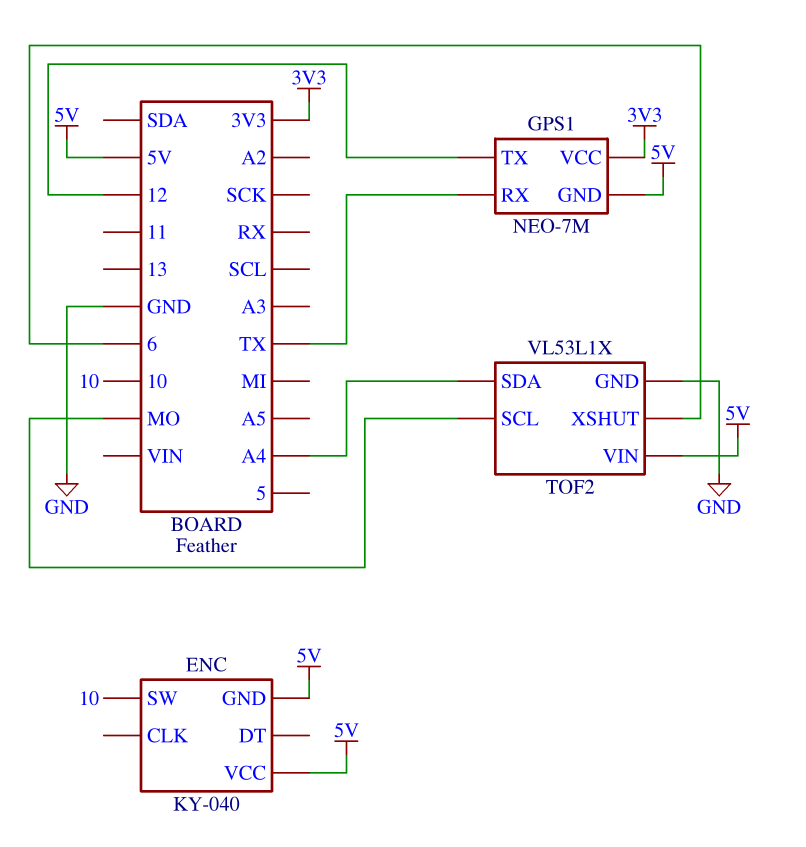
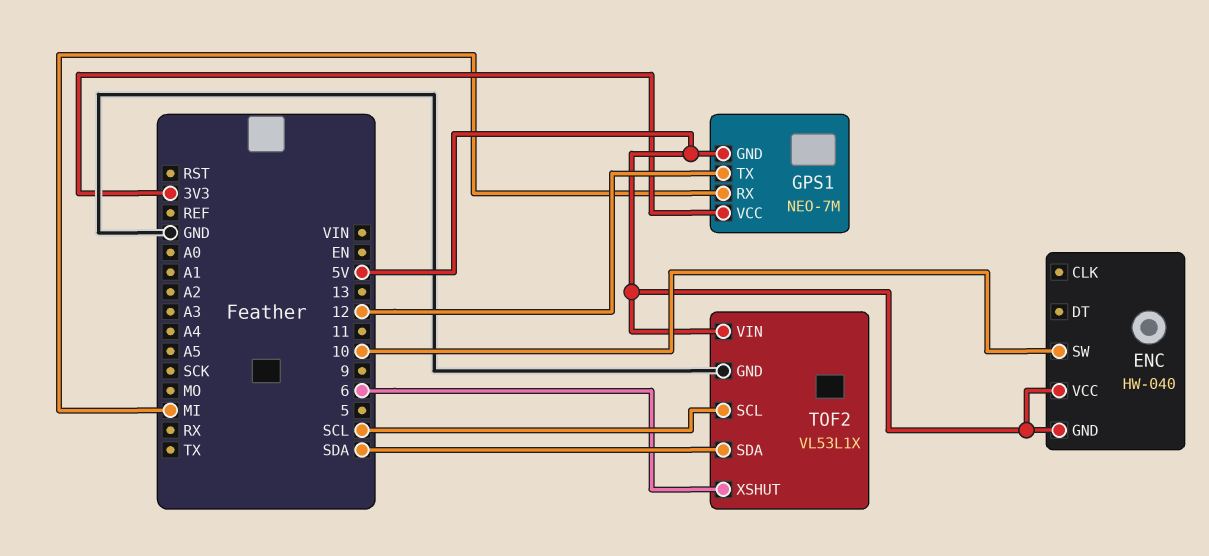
ENC: KY-040 -> HW-040
GPS1 pin RX: TX -> MI
TOF2 pin SCL: MO -> SCL
TOF2 pin SDA: A4 -> SDA

